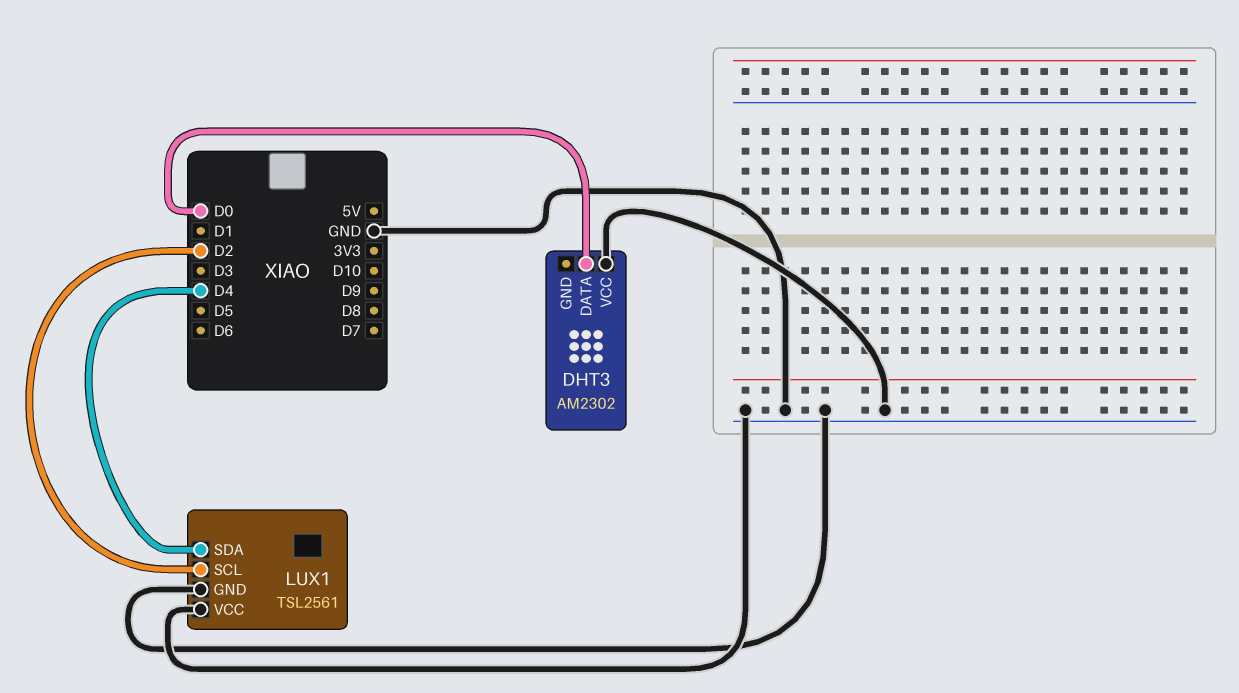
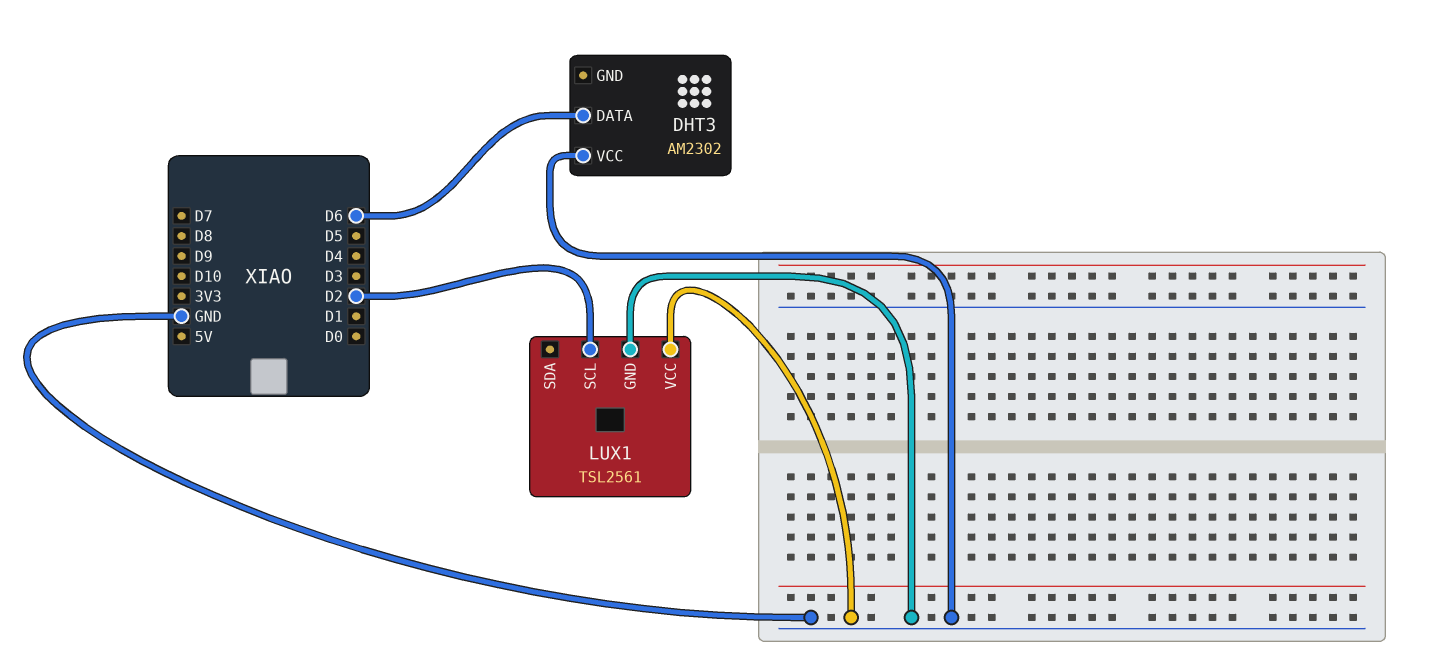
DHT3 pin DATA: D0 -> D6
LUX1 pin SDA: D4 -> none

